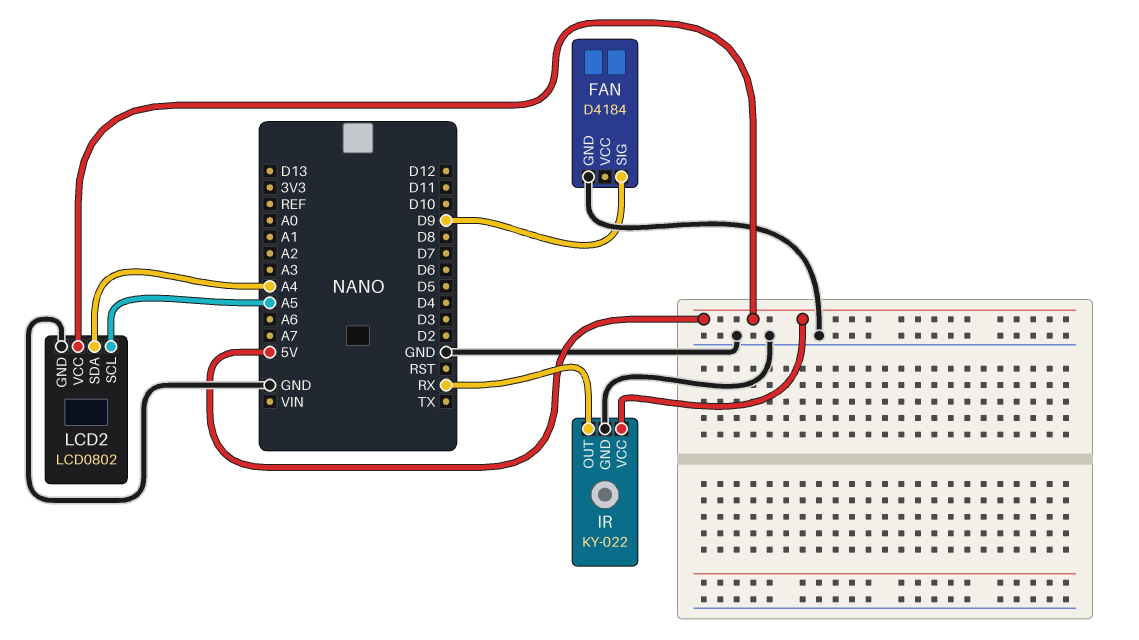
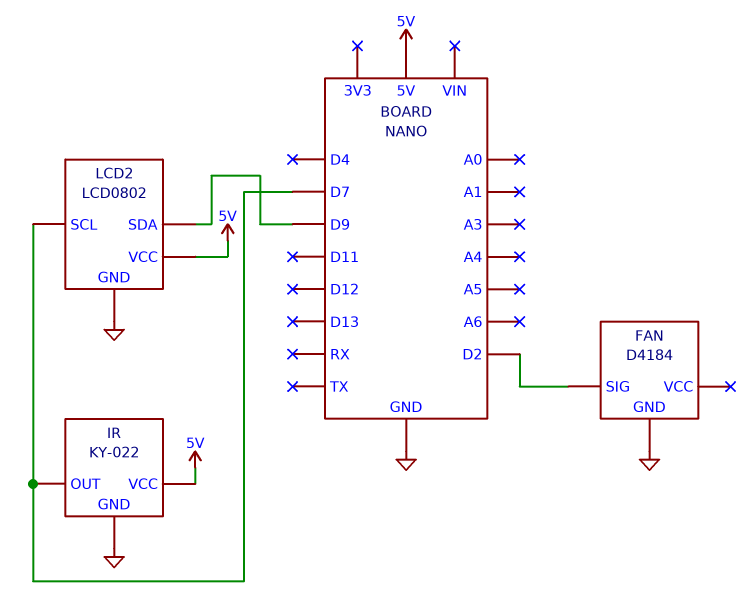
FAN pin SIG: D9 -> D2
IR pin OUT: RX -> D7
LCD2 pin SCL: A5 -> D7
LCD2 pin SDA: A4 -> D9

